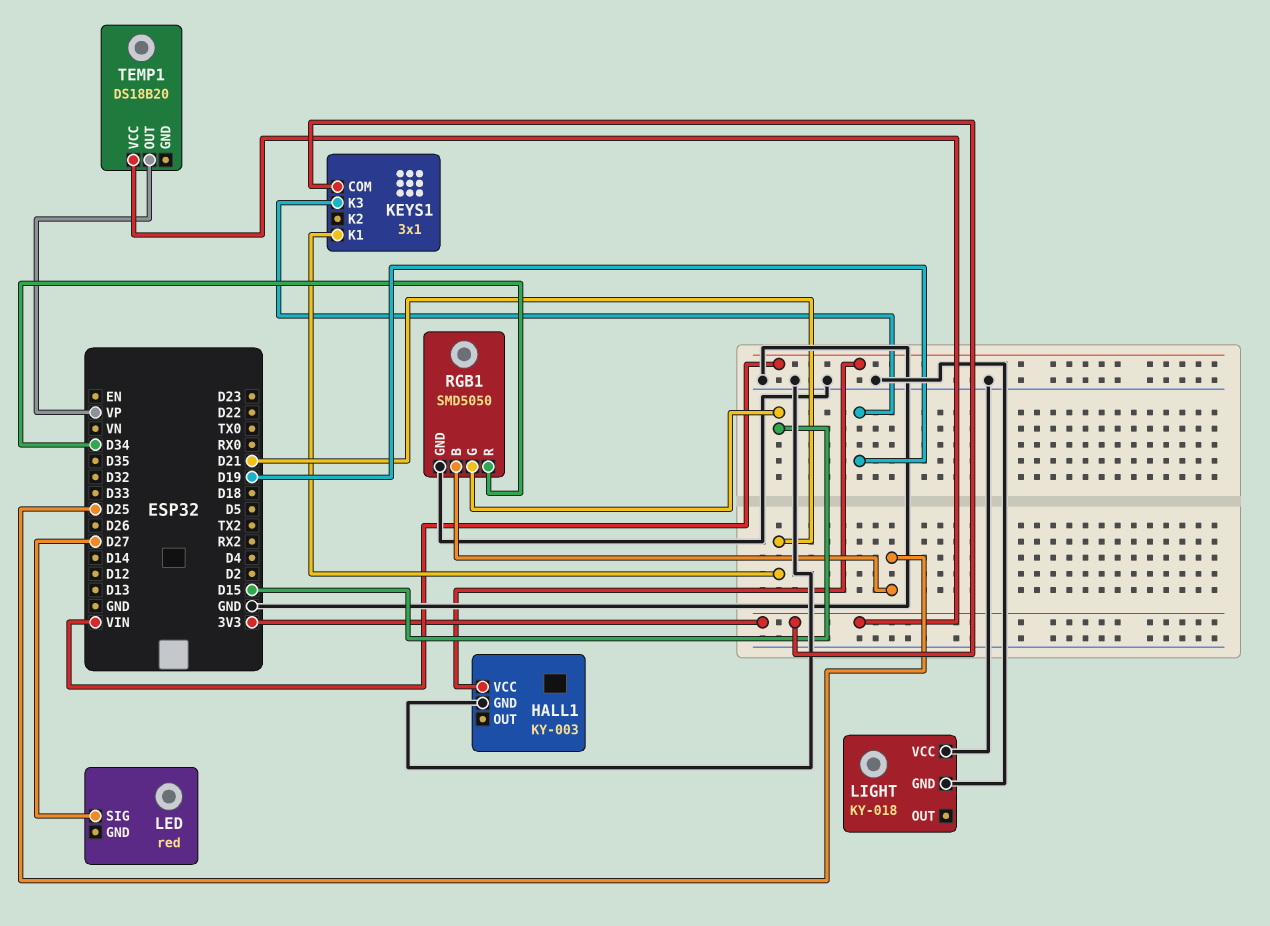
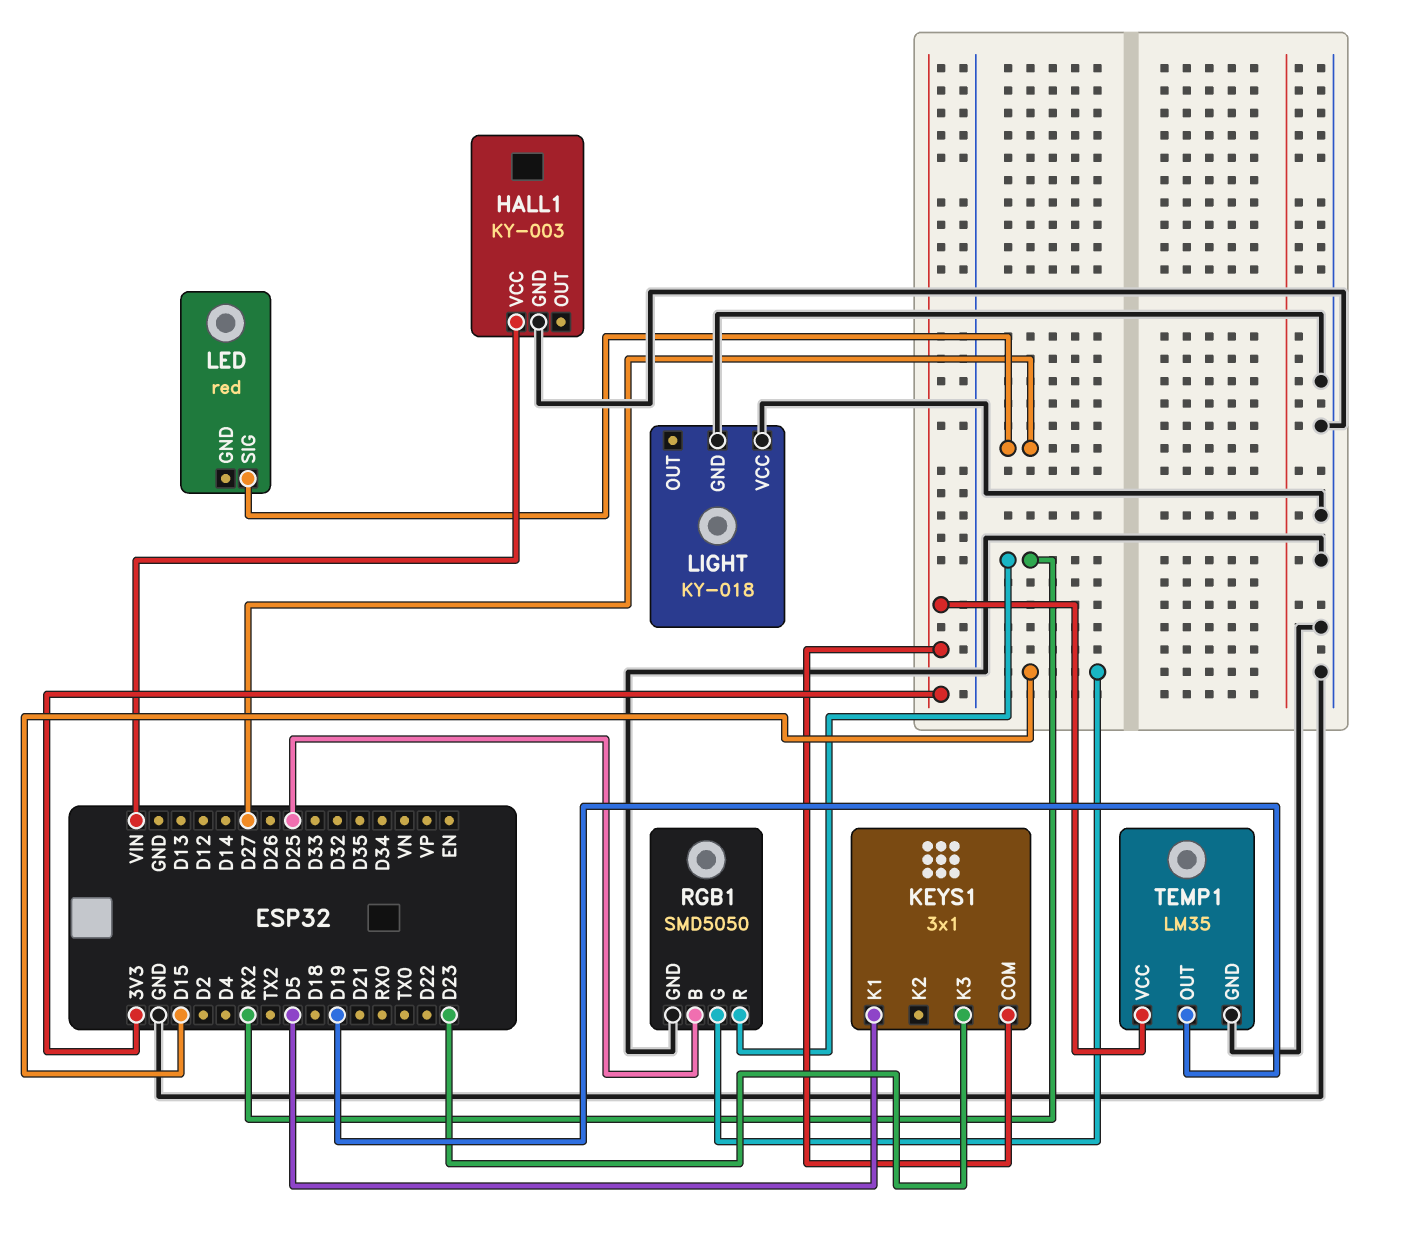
KEYS1 pin K1: D21 -> D5
KEYS1 pin K3: D19 -> D23
RGB1 pin R: D34 -> RX2
TEMP1: DS18B20 -> LM35
TEMP1 pin GND: none -> GND
TEMP1 pin OUT: VP -> D19

